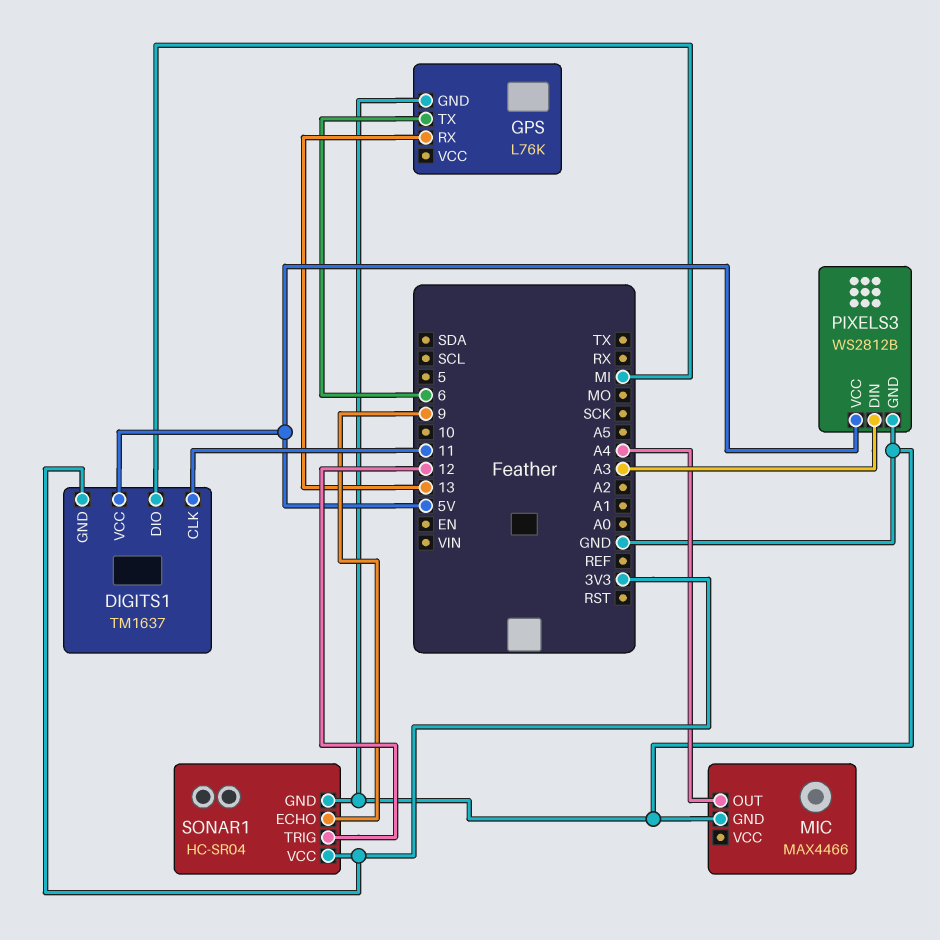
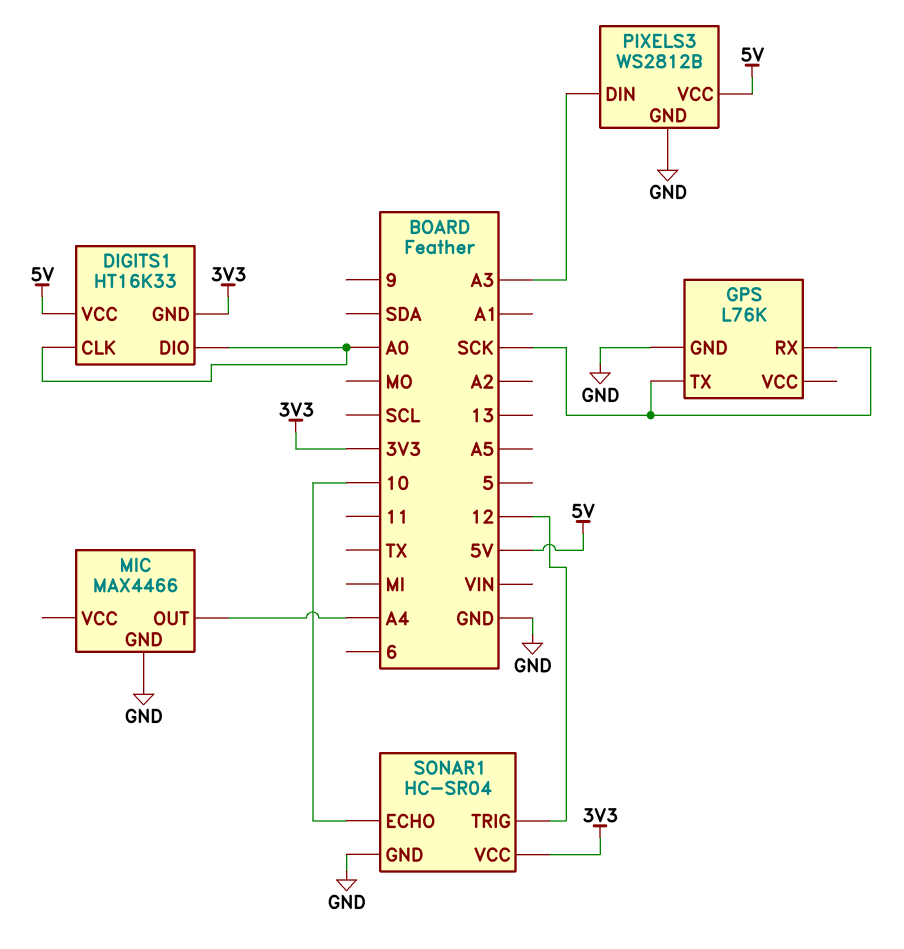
DIGITS1: TM1637 -> HT16K33
DIGITS1 pin CLK: 11 -> A0
DIGITS1 pin DIO: MI -> A0
GPS pin RX: 13 -> SCK
GPS pin TX: 6 -> SCK
SONAR1 pin ECHO: 9 -> 10

